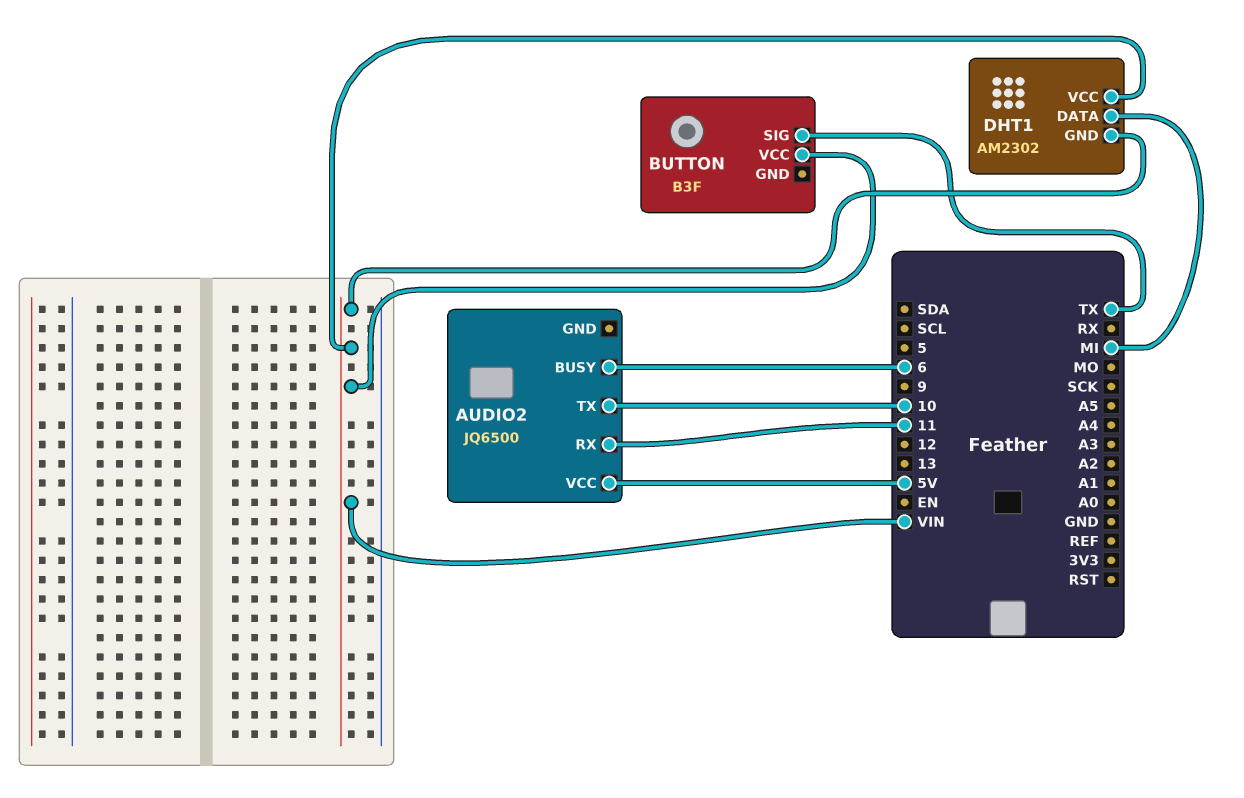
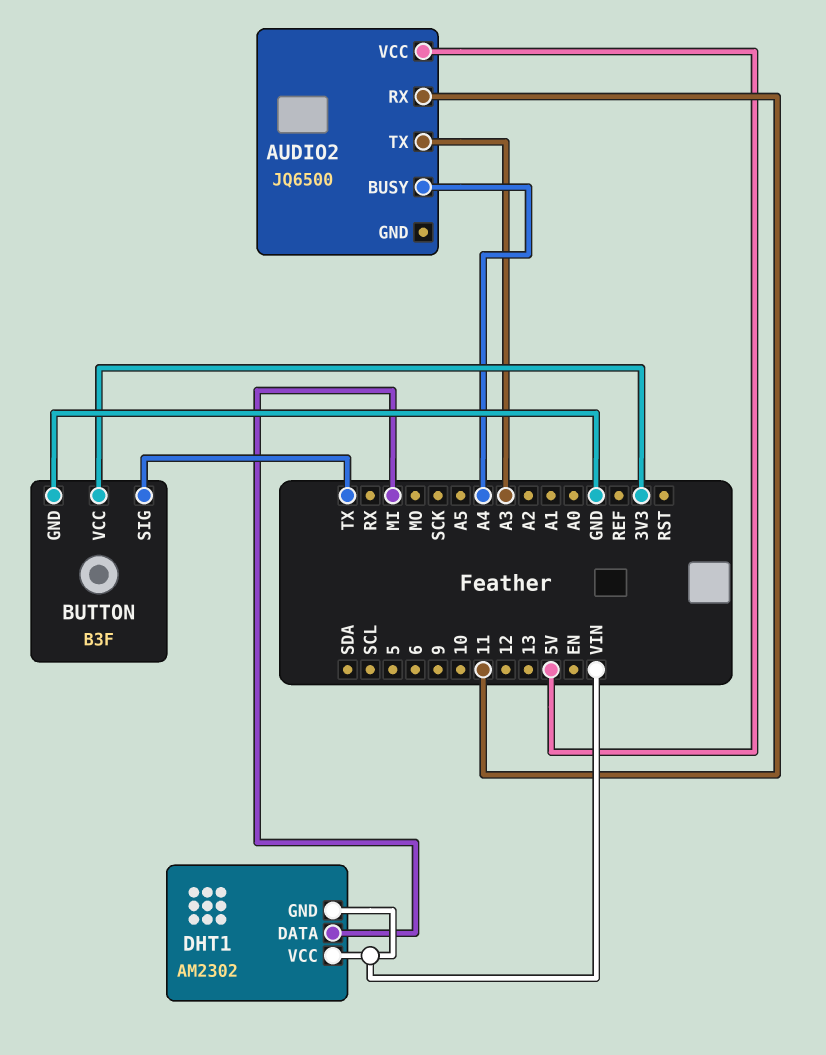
AUDIO2 pin BUSY: 6 -> A4
AUDIO2 pin TX: 10 -> A3
BUTTON pin GND: none -> GND
BUTTON pin VCC: VIN -> 3V3

